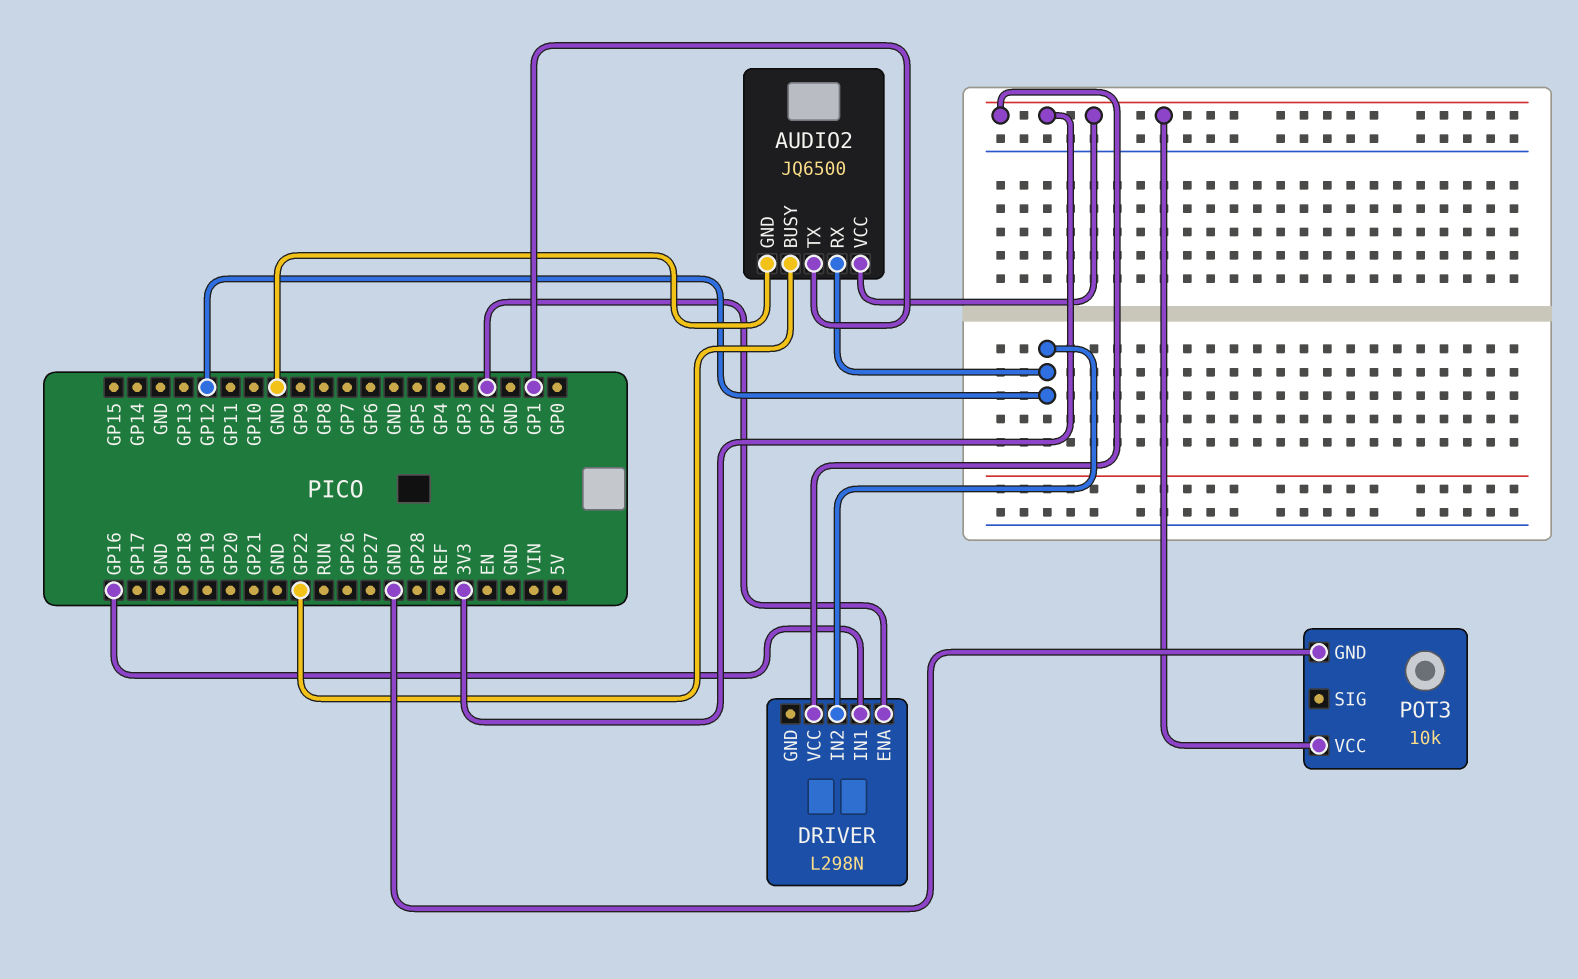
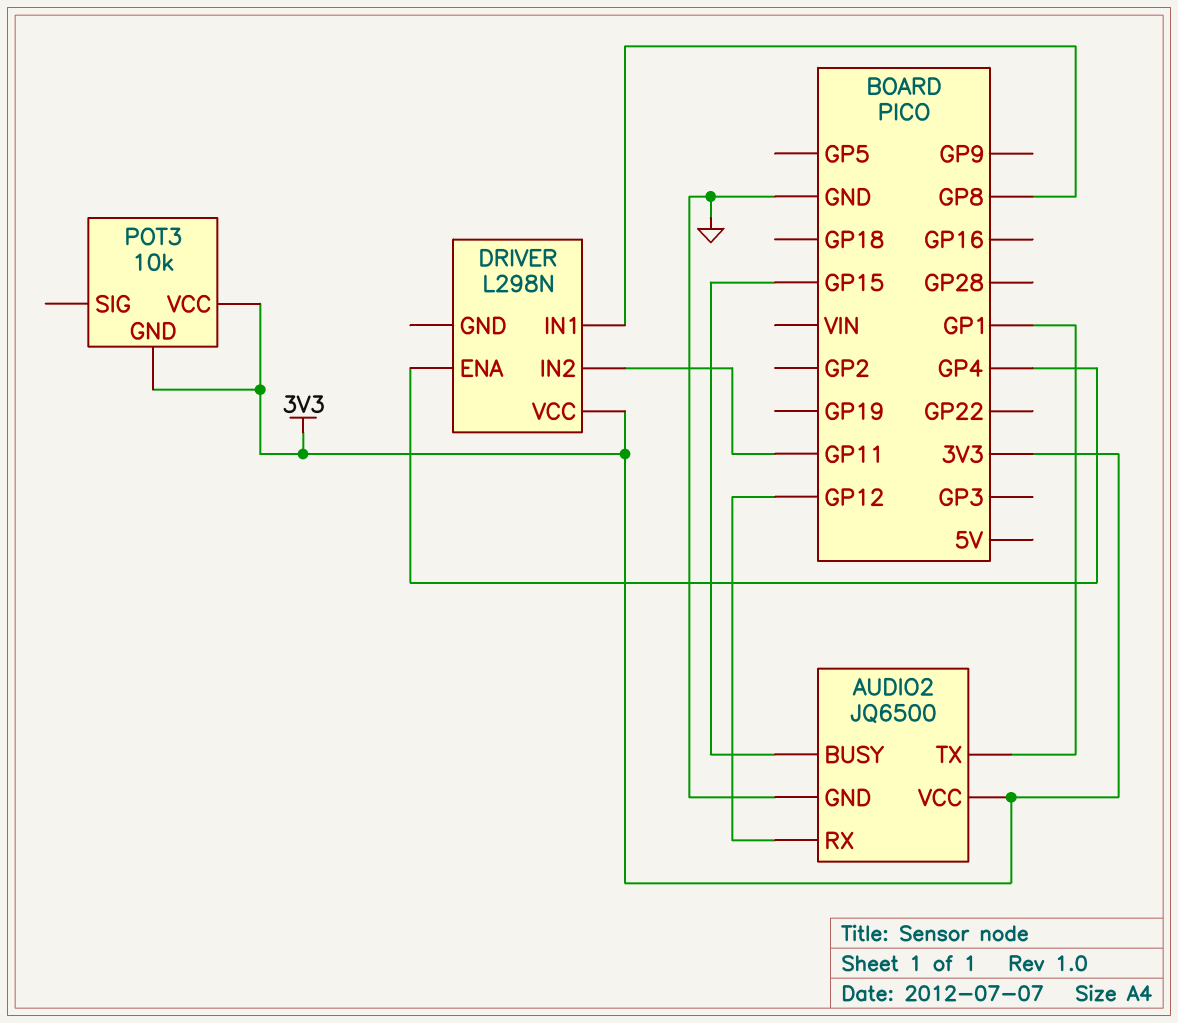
AUDIO2 pin BUSY: GP22 -> GP15
DRIVER pin ENA: GP2 -> GP4
DRIVER pin IN1: GP16 -> GP8
DRIVER pin IN2: GP12 -> GP11
POT3 pin GND: GND -> 3V3

